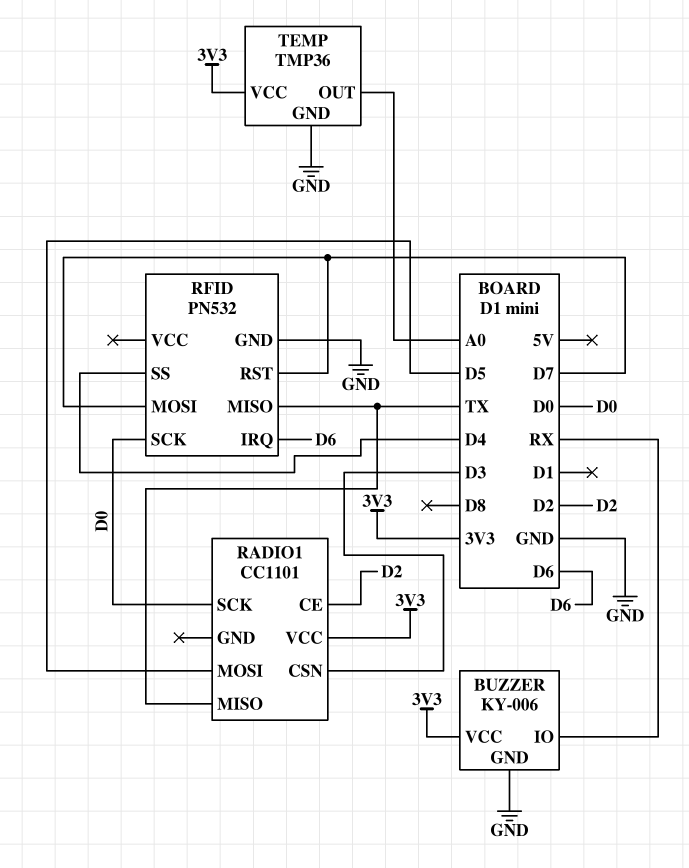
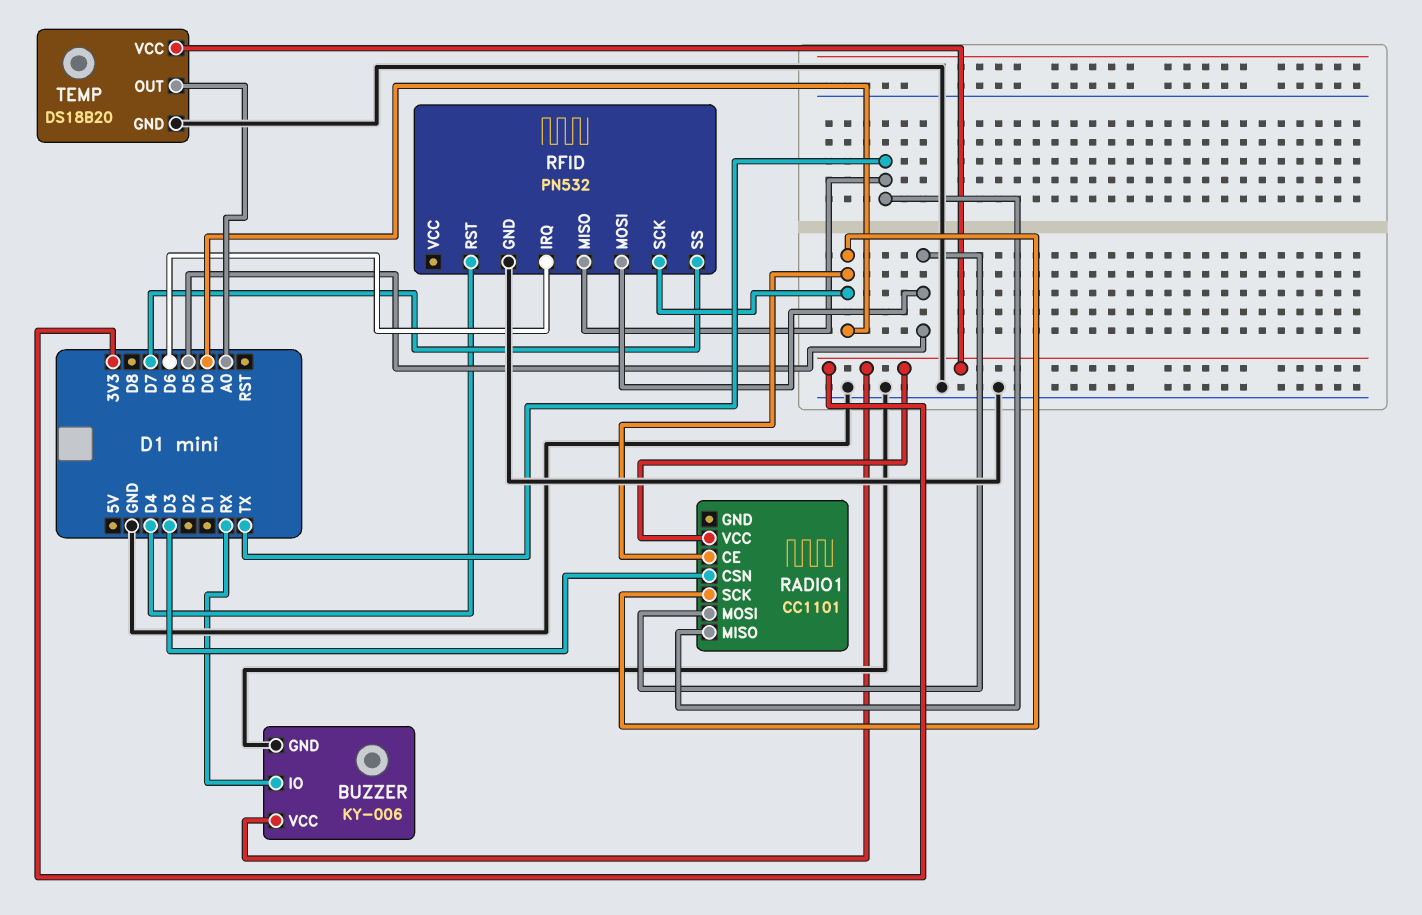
RADIO1 pin CE: D2 -> D0
RFID pin MOSI: D7 -> D5
RFID pin RST: D7 -> D4
RFID pin SS: D4 -> D7
TEMP: TMP36 -> DS18B20

